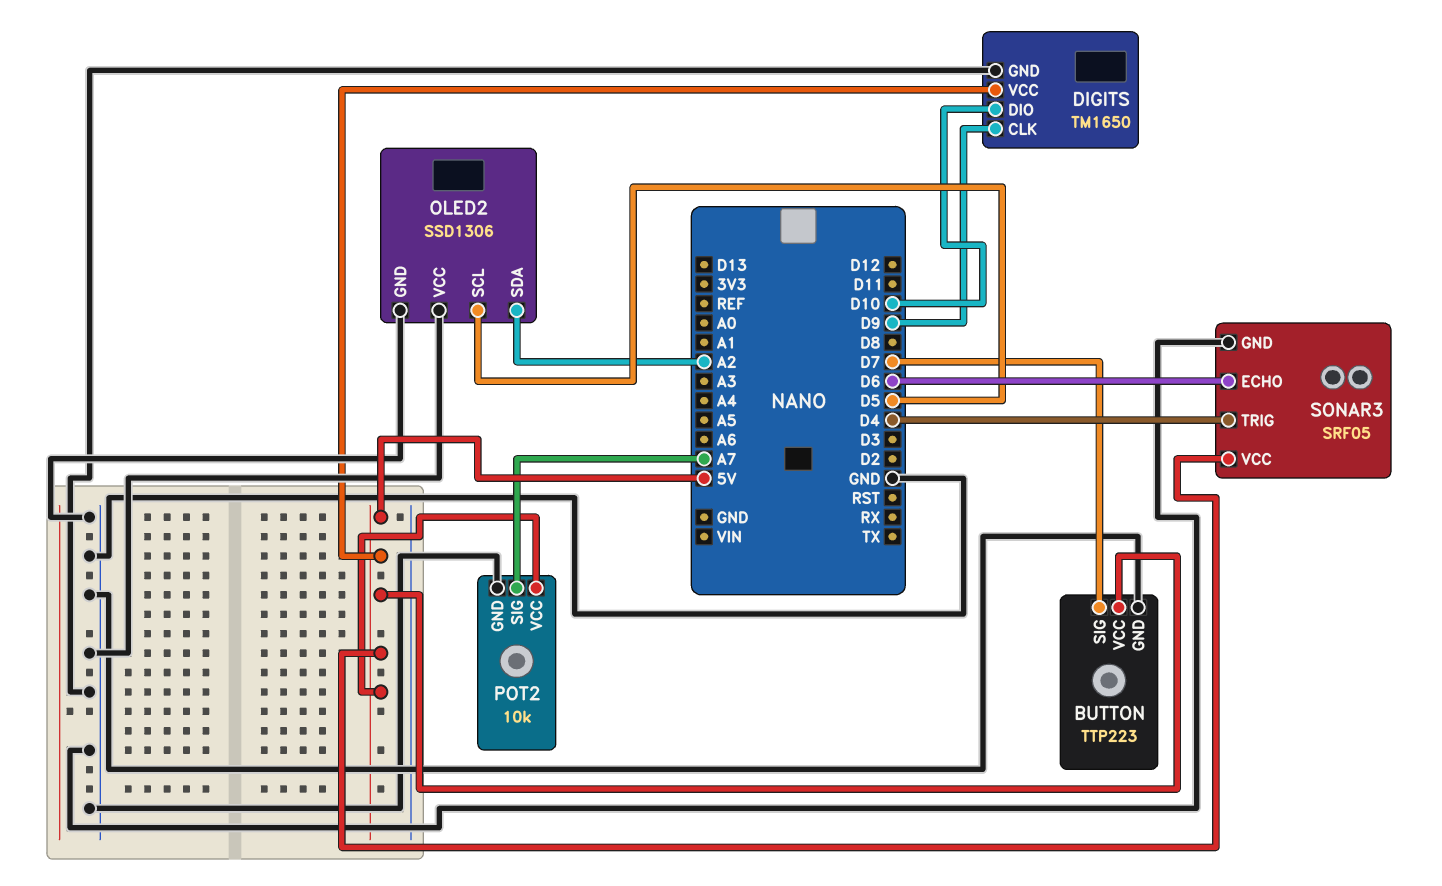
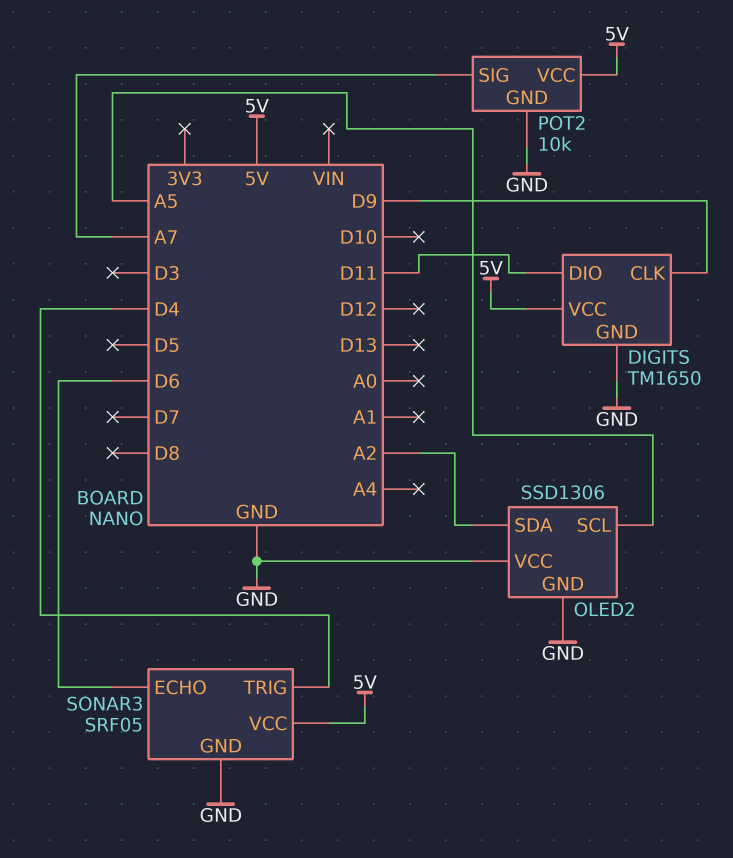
BUTTON: TTP223 -> none
BUTTON pin GND: GND -> none
BUTTON pin SIG: D7 -> none
BUTTON pin VCC: 5V -> none
DIGITS pin DIO: D10 -> D11
OLED2 pin SCL: D5 -> A5

